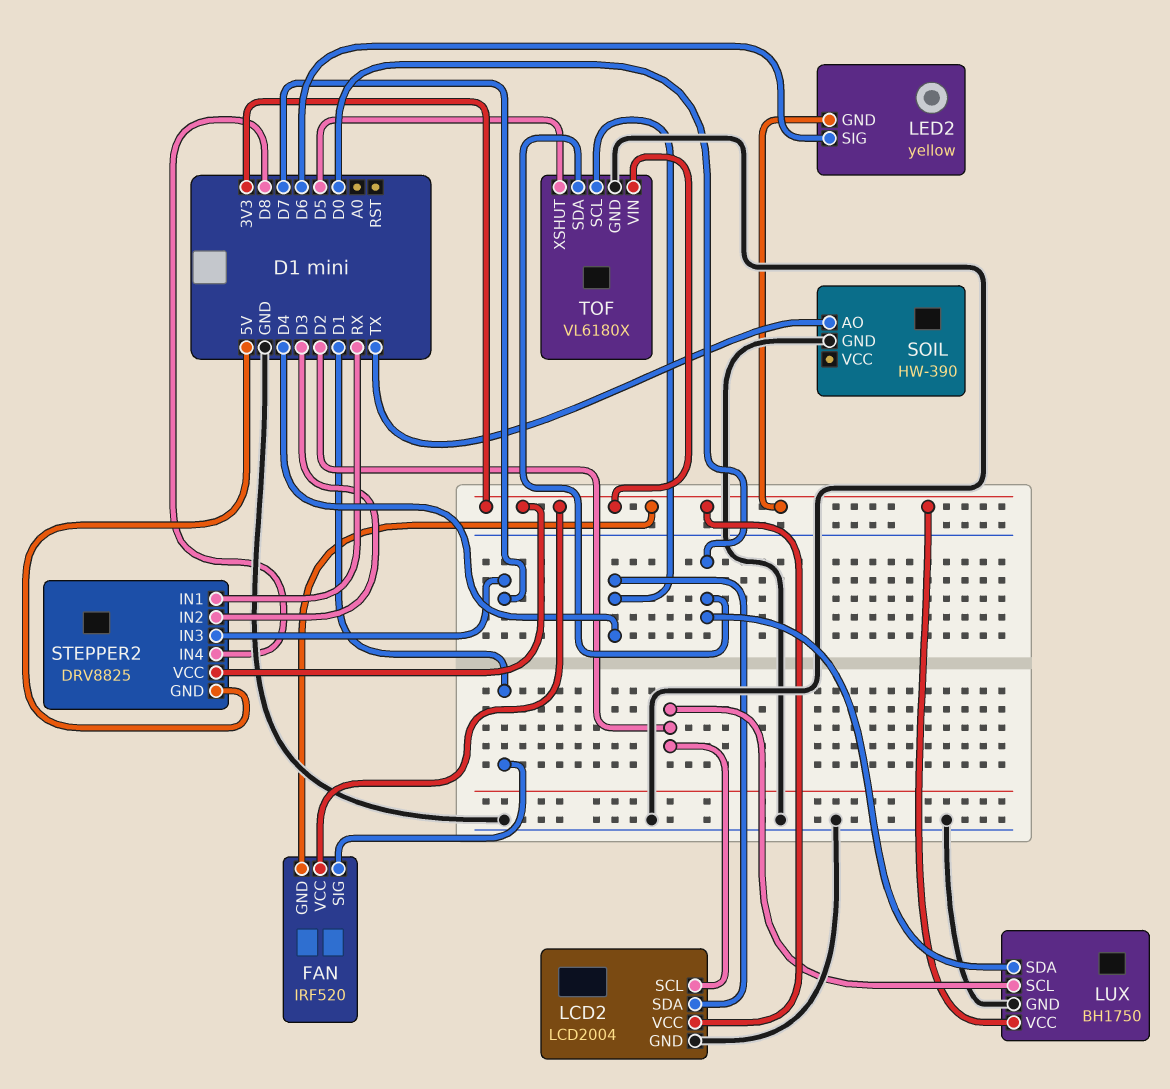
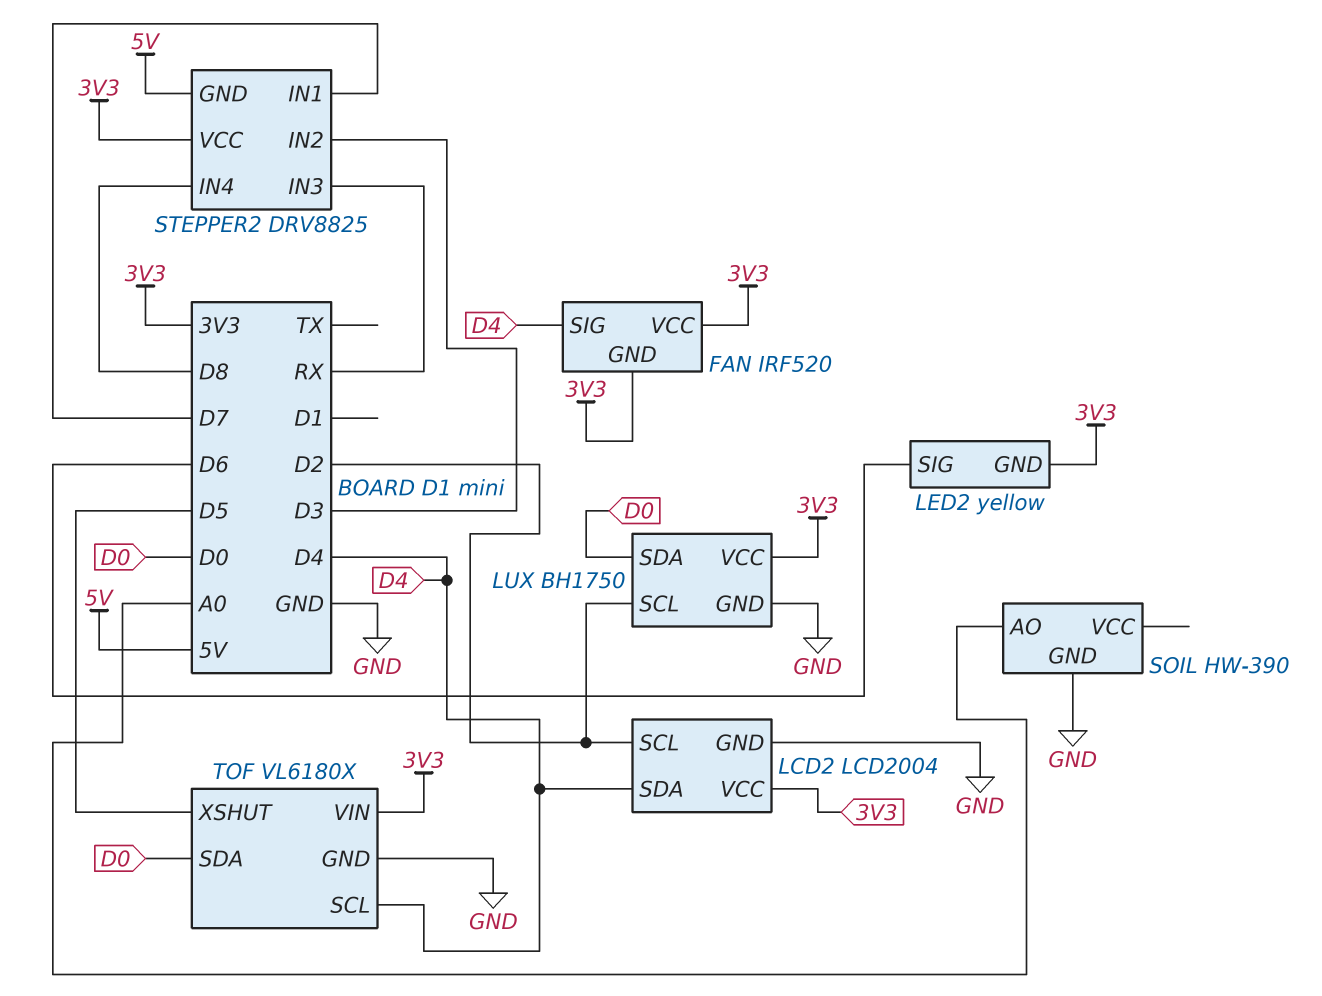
FAN pin SIG: D1 -> D4
SOIL pin AO: TX -> A0
STEPPER2 pin IN1: RX -> D7
STEPPER2 pin IN3: D7 -> RX

